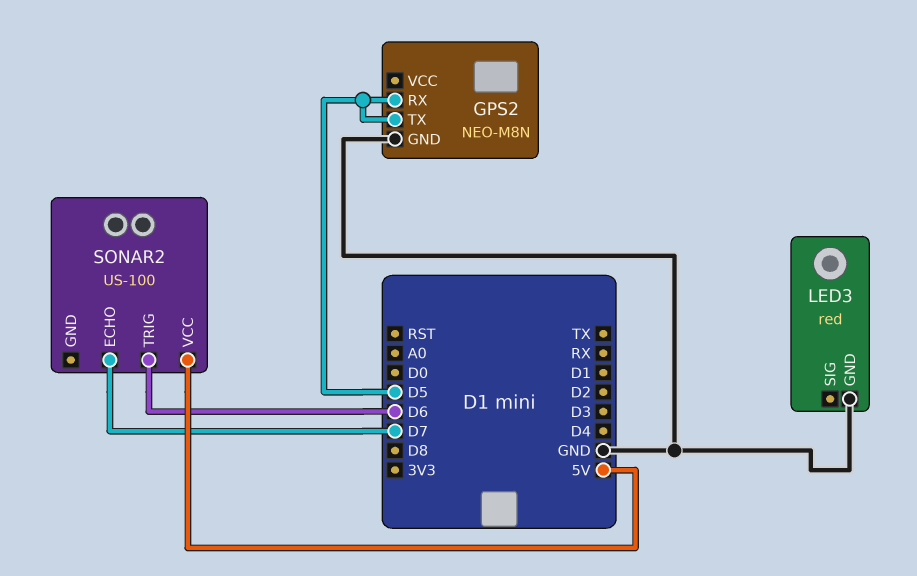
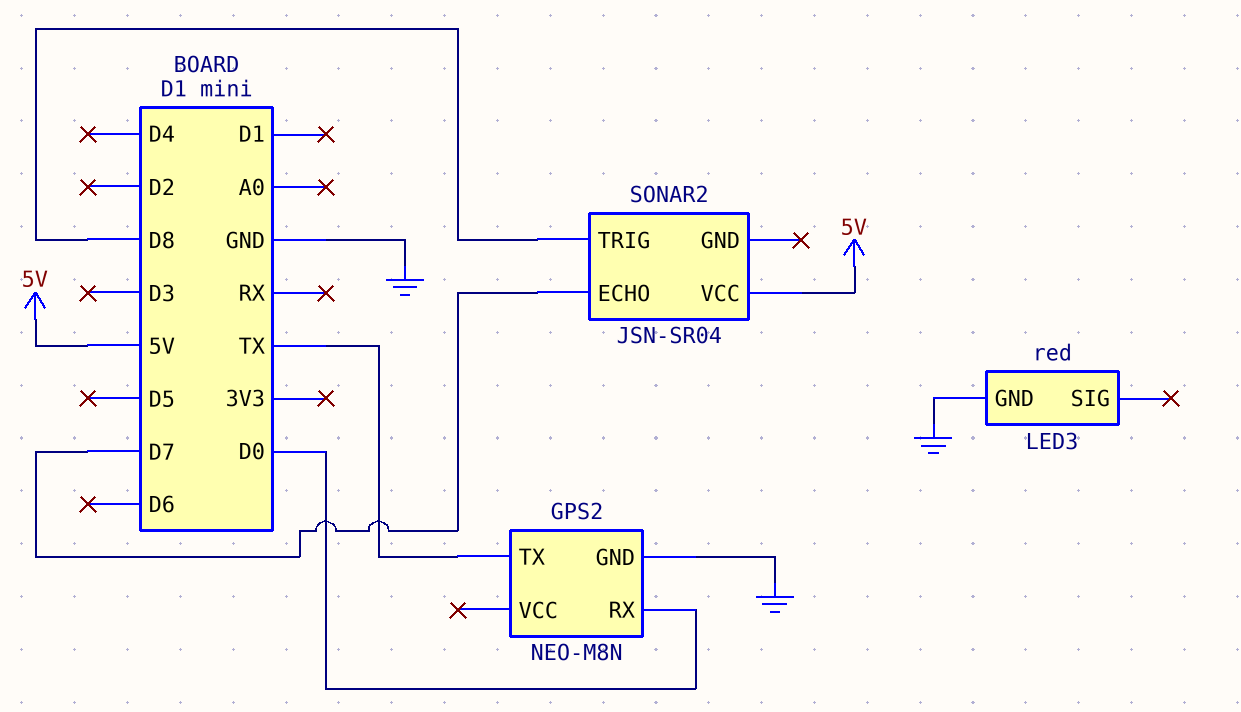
GPS2 pin RX: D5 -> D0
GPS2 pin TX: D5 -> TX
SONAR2: US-100 -> JSN-SR04
SONAR2 pin TRIG: D6 -> D8

